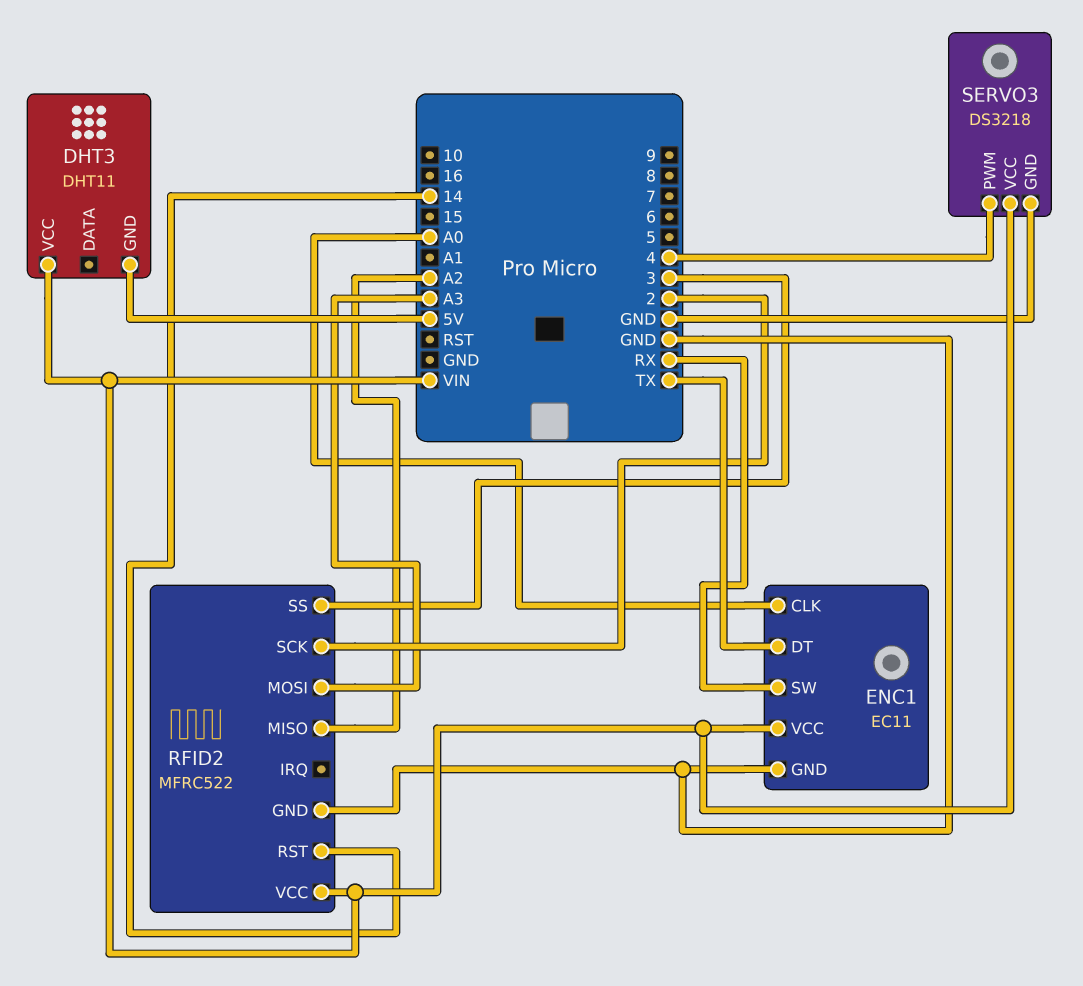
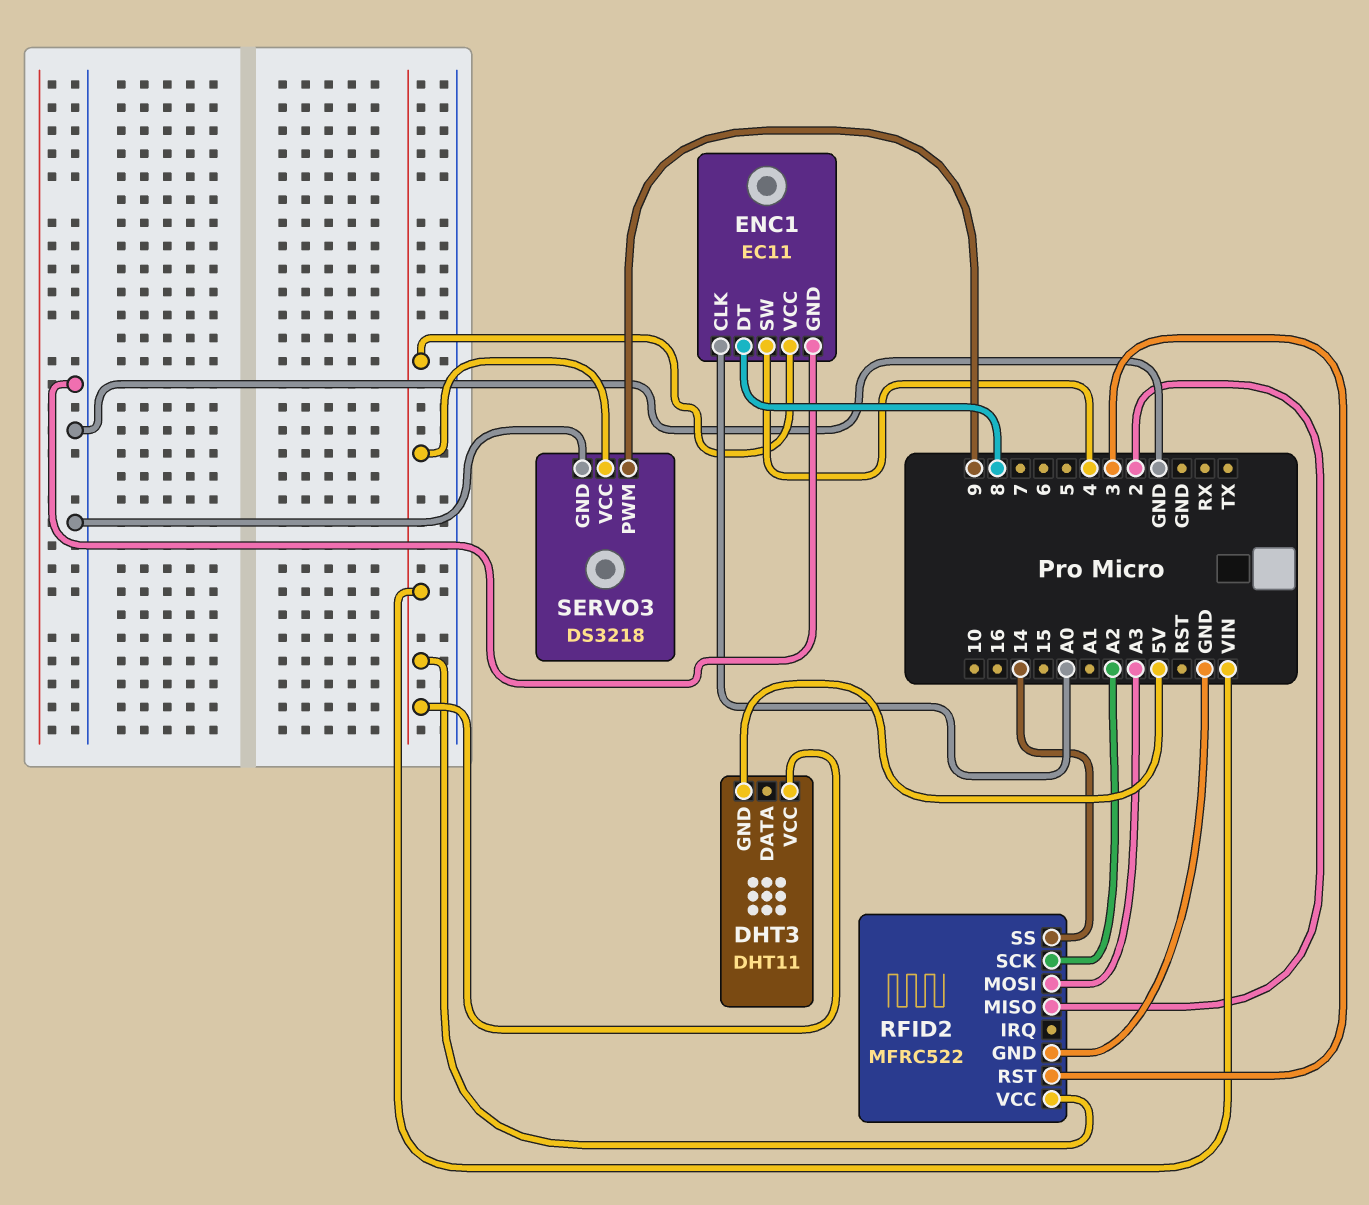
ENC1 pin DT: TX -> 8
ENC1 pin SW: RX -> 4
RFID2 pin MISO: A2 -> 2
RFID2 pin RST: 14 -> 3
RFID2 pin SCK: 2 -> A2
RFID2 pin SS: 3 -> 14
SERVO3 pin PWM: 4 -> 9

